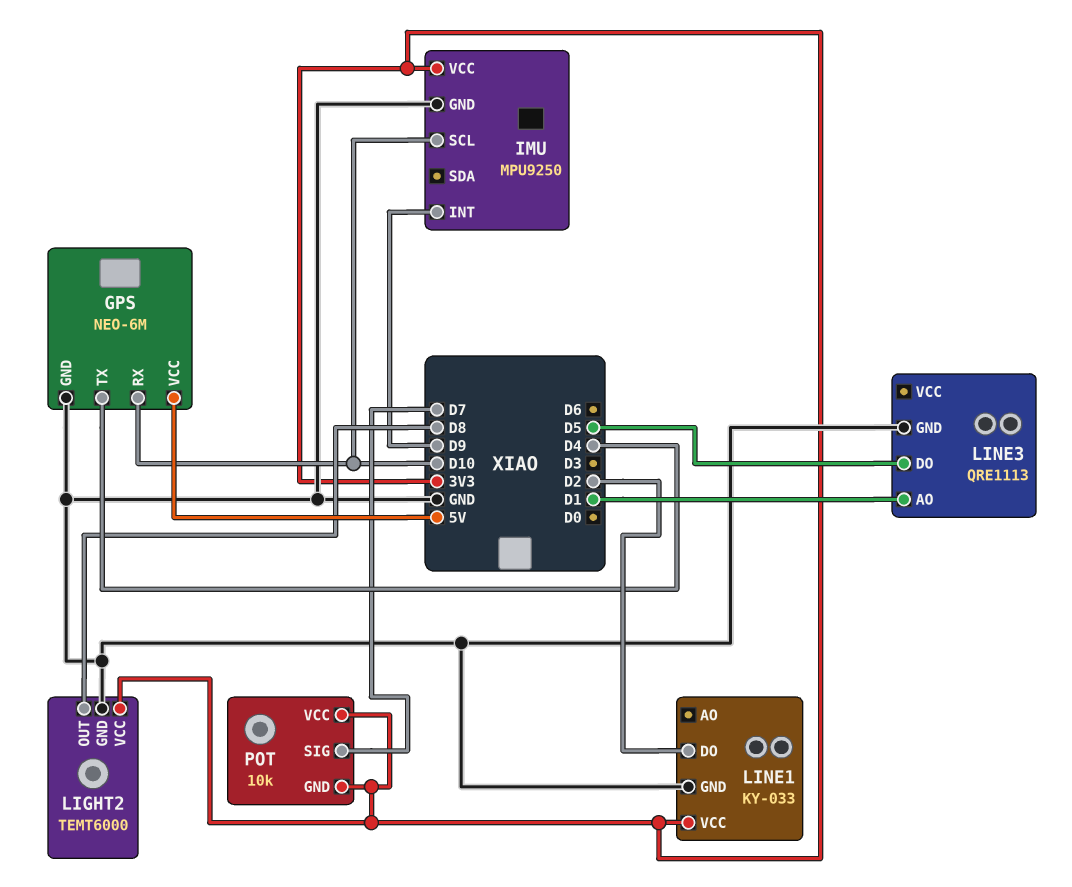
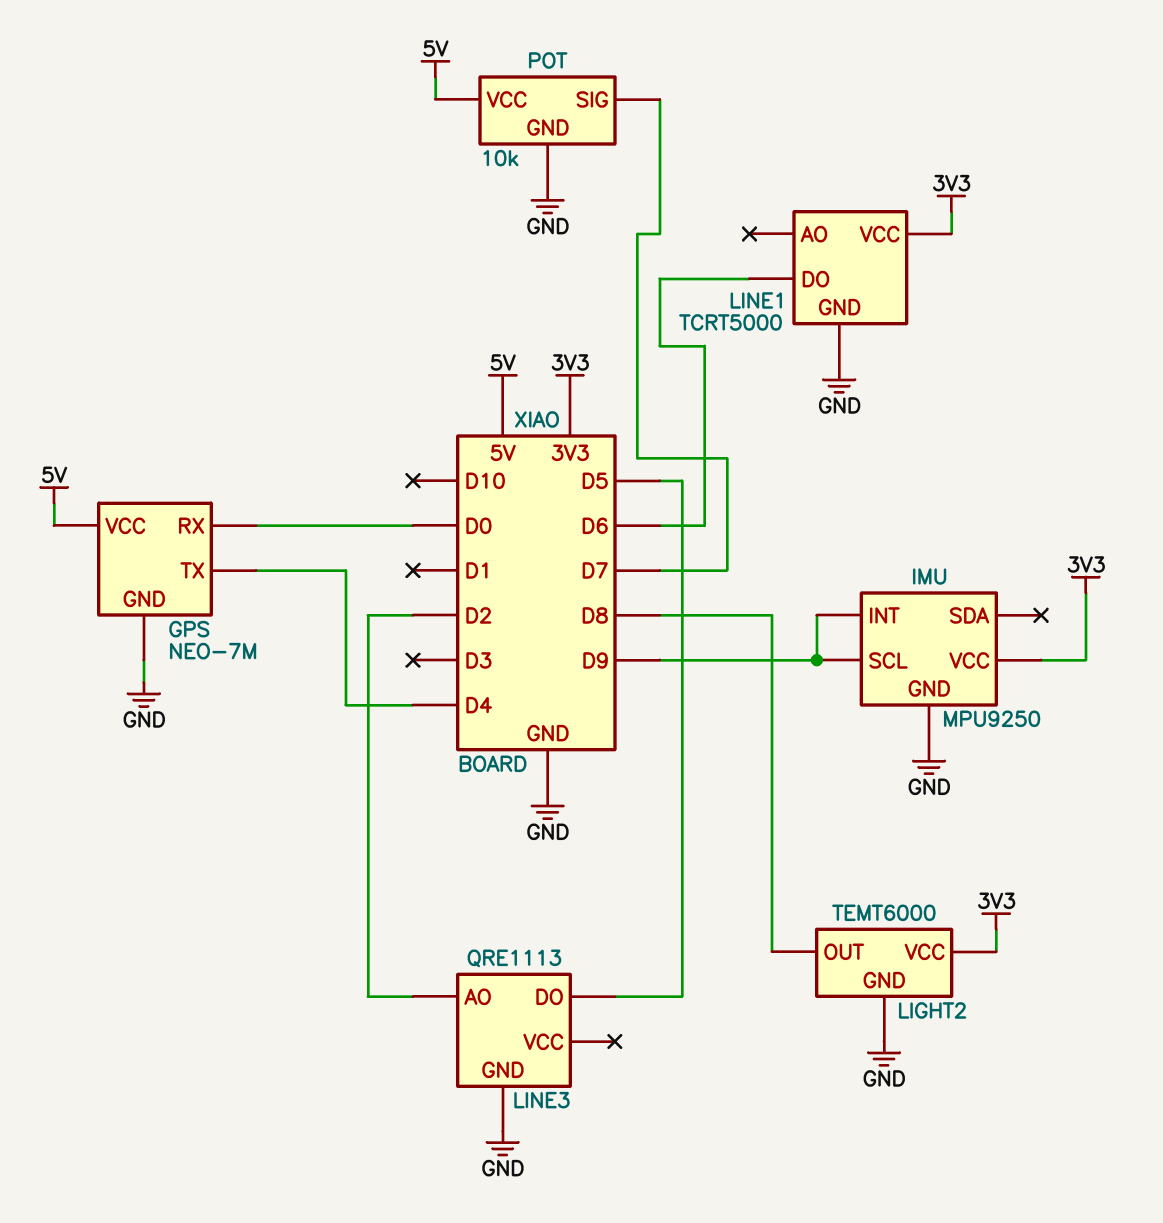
GPS: NEO-6M -> NEO-7M
GPS pin RX: D10 -> D0
IMU pin SCL: D10 -> D9
LINE1: KY-033 -> TCRT5000
LINE1 pin DO: D2 -> D6
LINE3 pin AO: D1 -> D2
POT pin GND: 3V3 -> GND
POT pin VCC: 3V3 -> 5V

